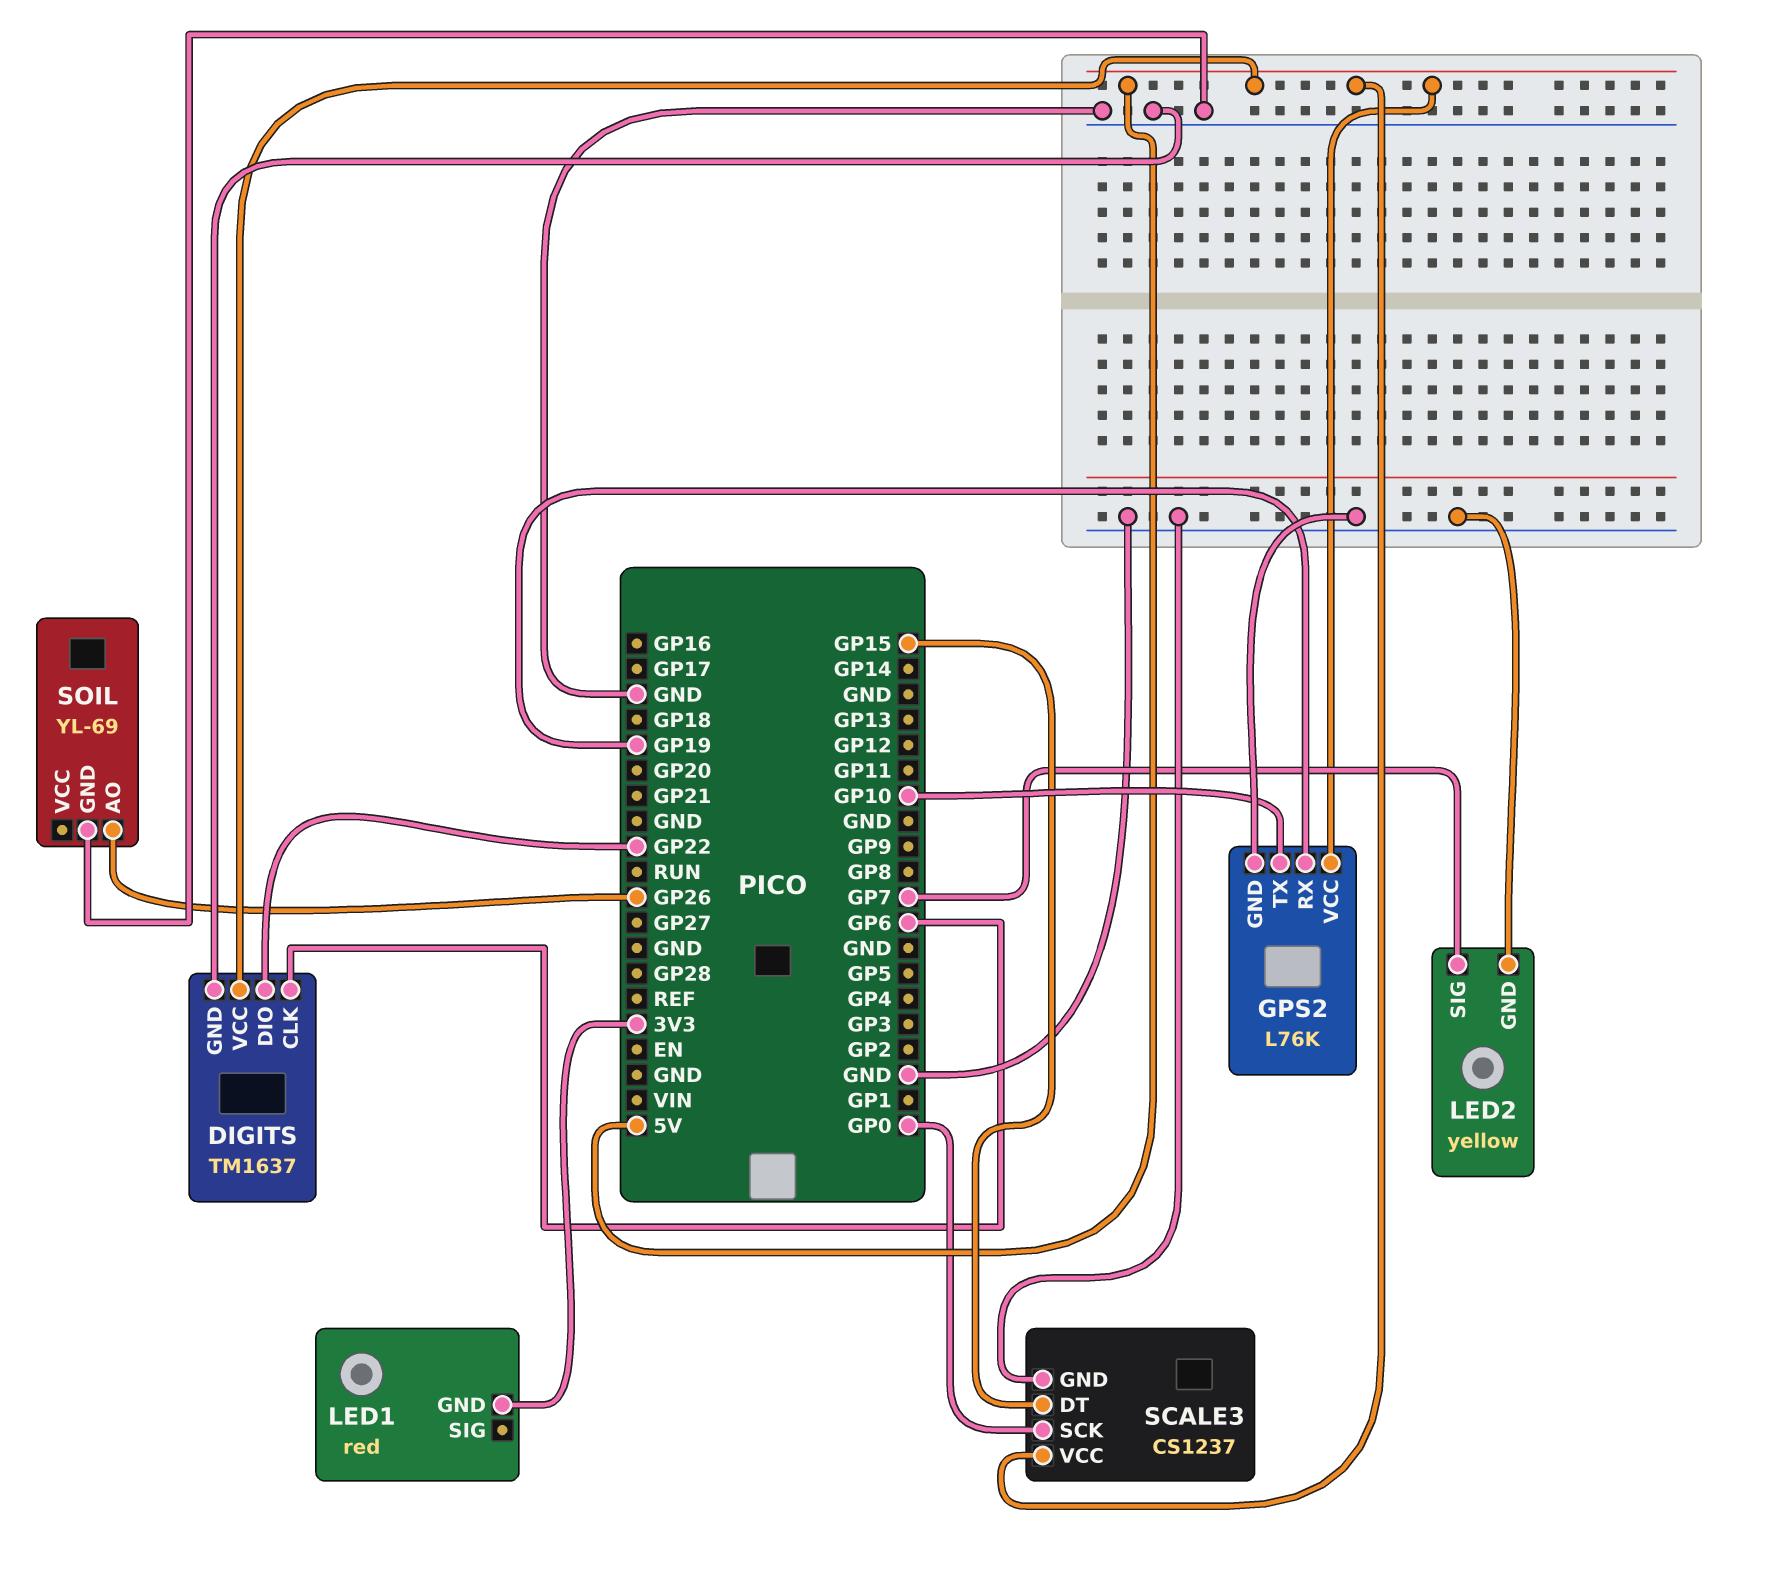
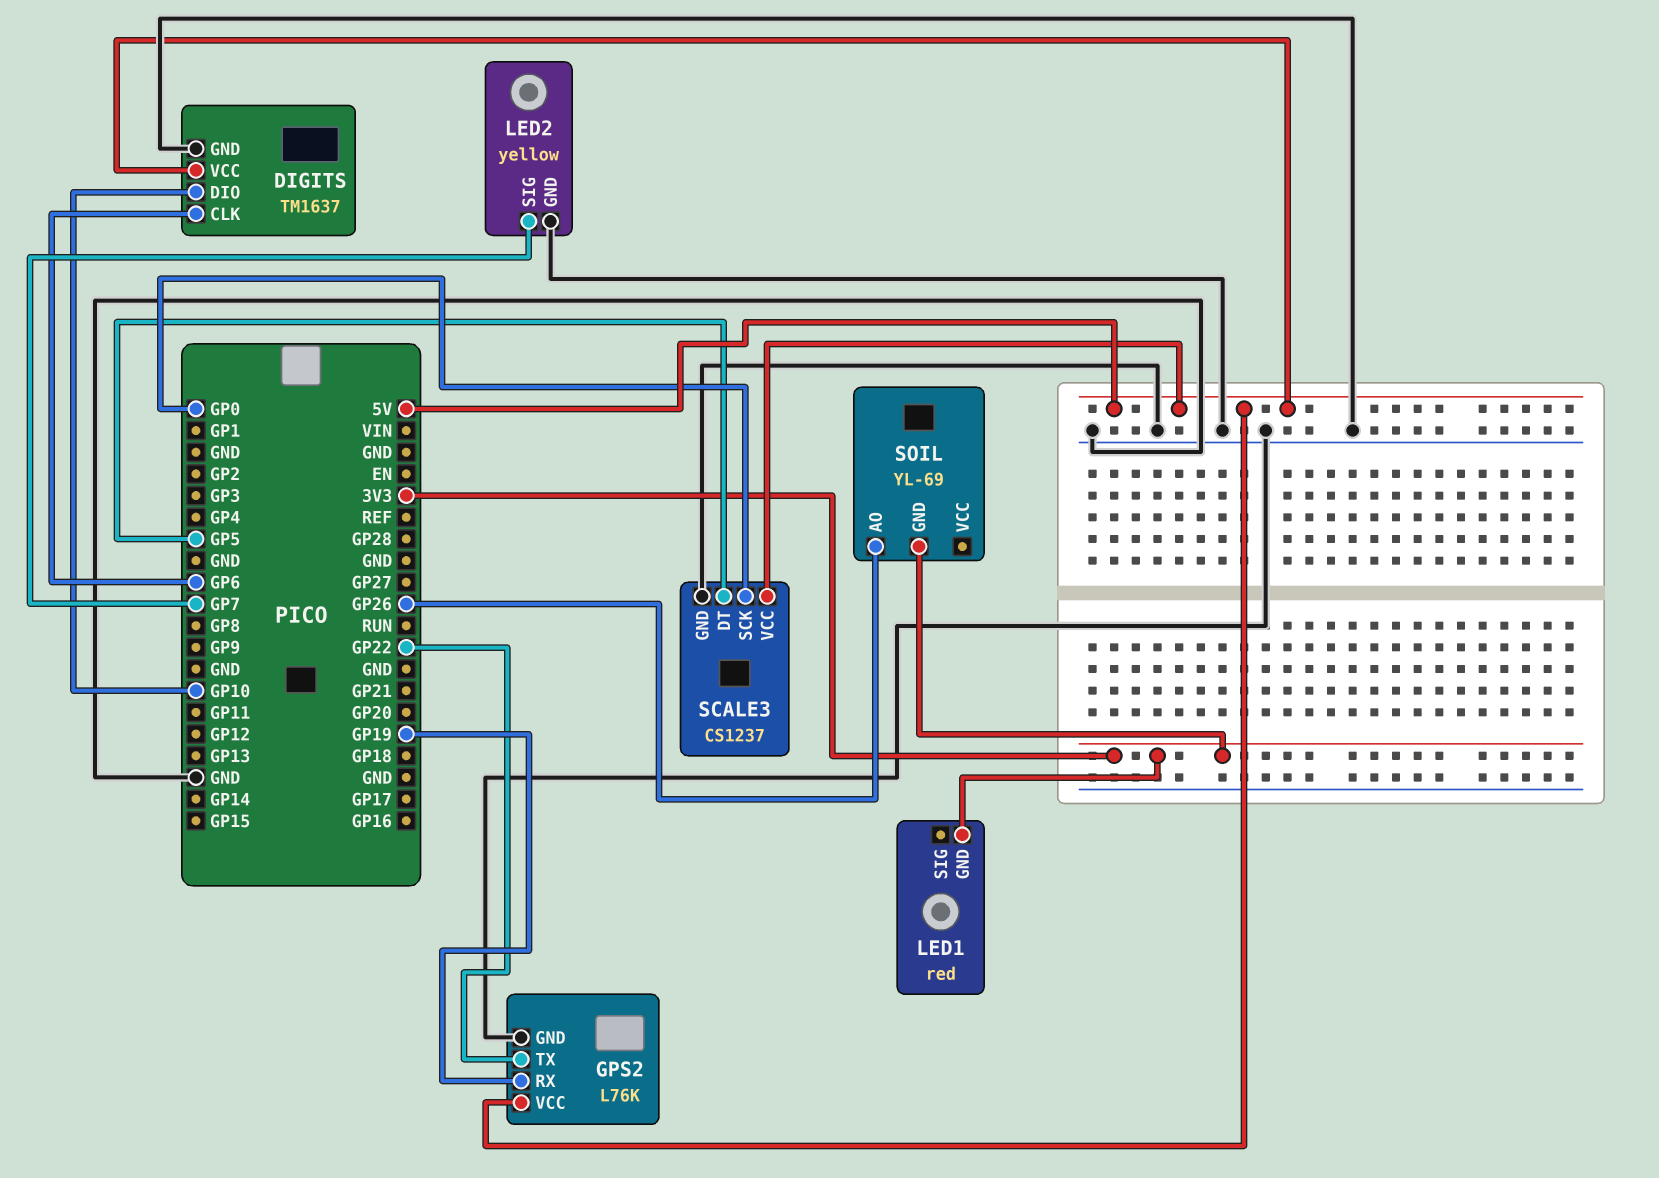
DIGITS pin DIO: GP22 -> GP10
GPS2 pin TX: GP10 -> GP22
SCALE3 pin DT: GP15 -> GP5
SOIL pin GND: GND -> 3V3

